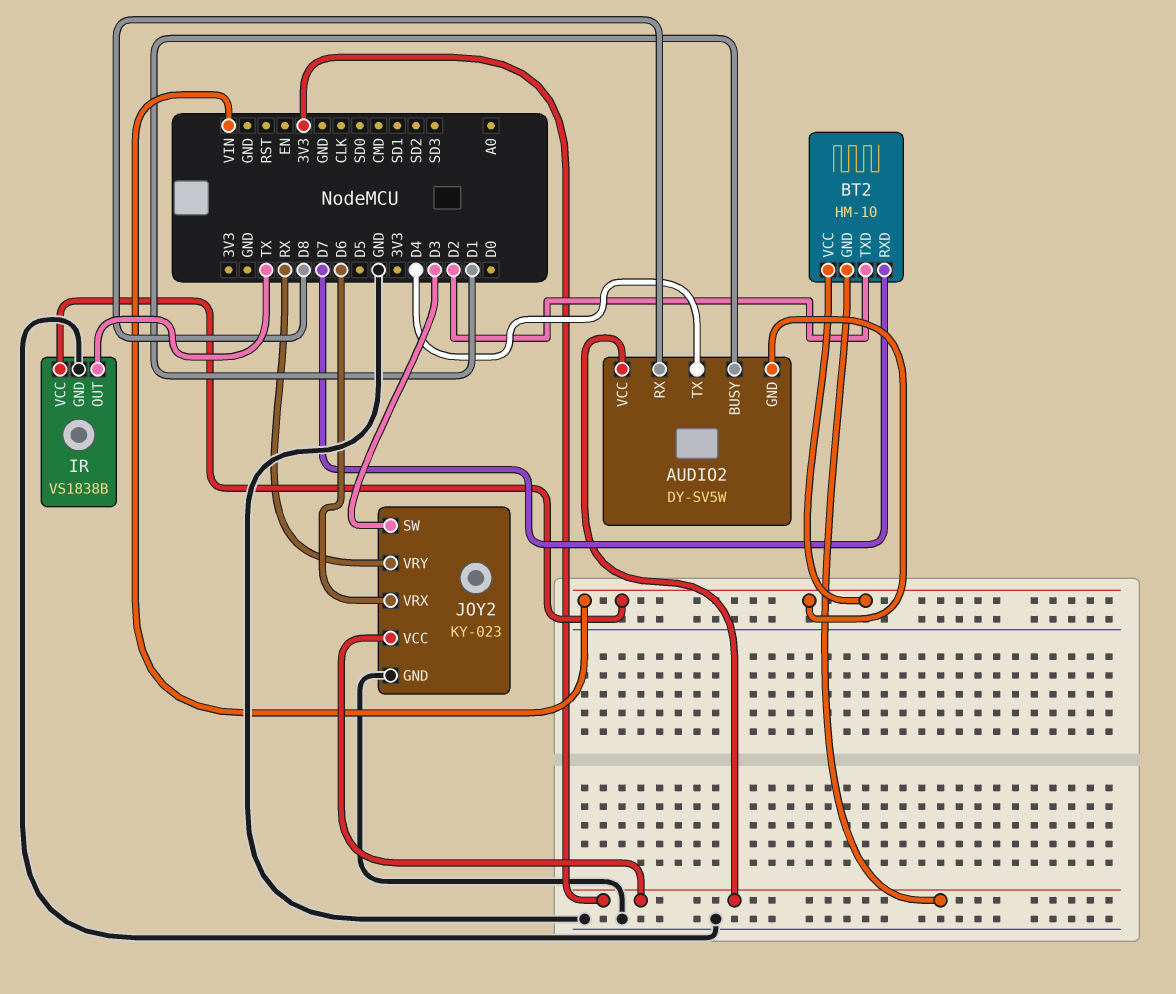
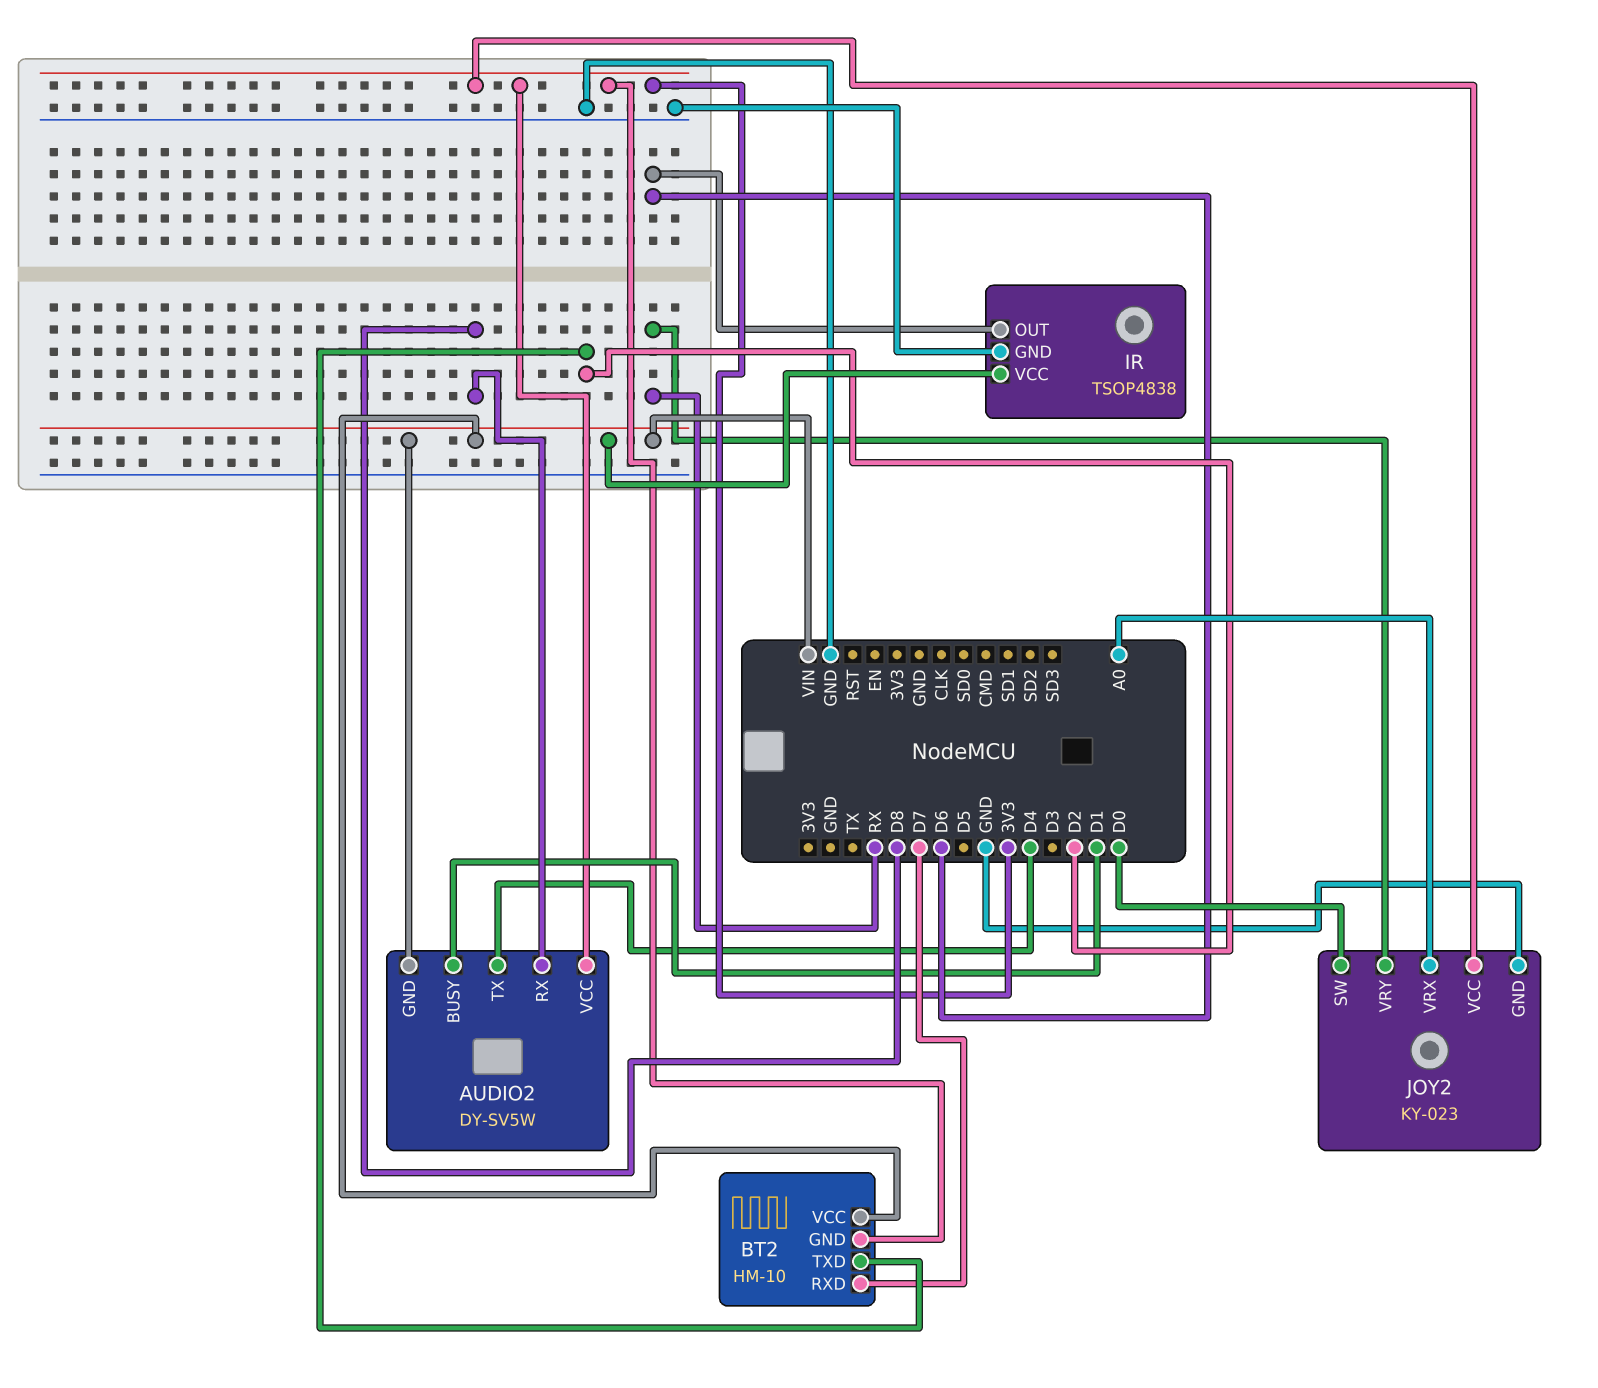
IR: VS1838B -> TSOP4838
IR pin OUT: TX -> D6
JOY2 pin SW: D3 -> D0
JOY2 pin VRX: D6 -> A0

